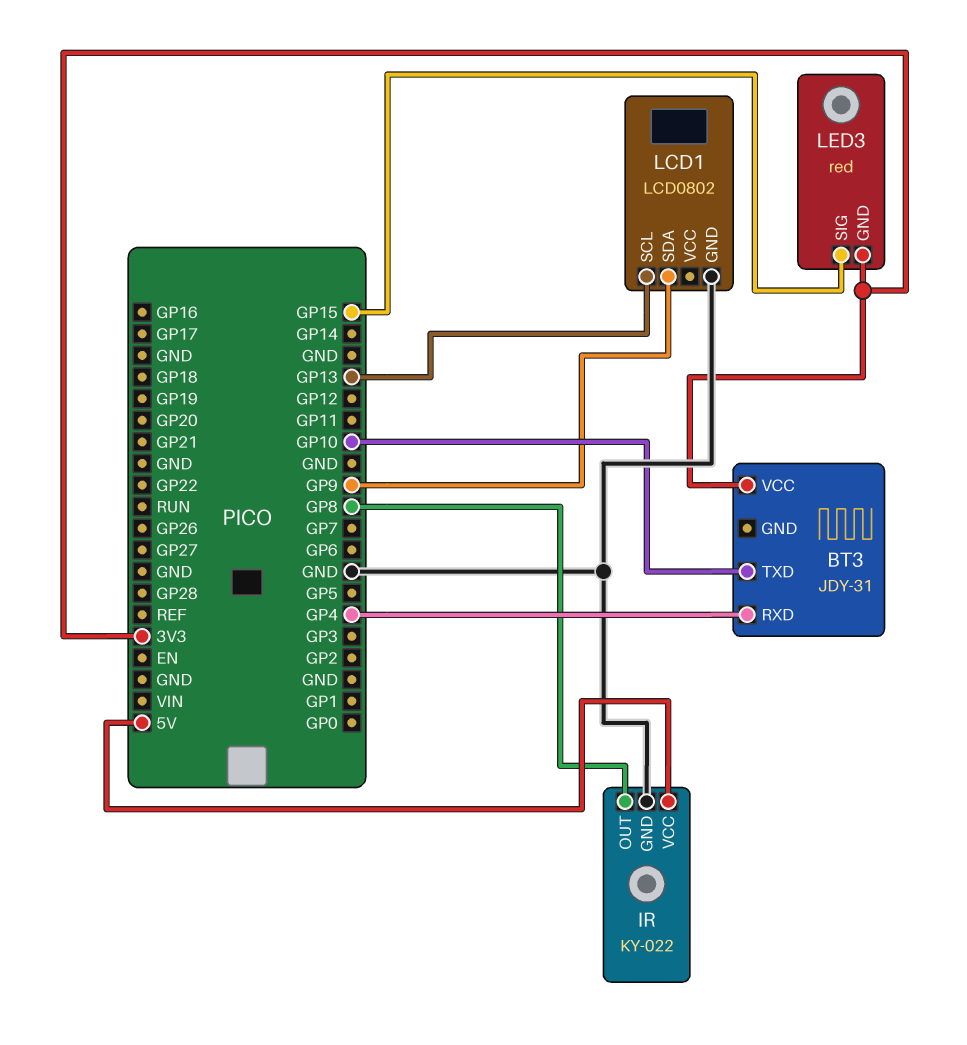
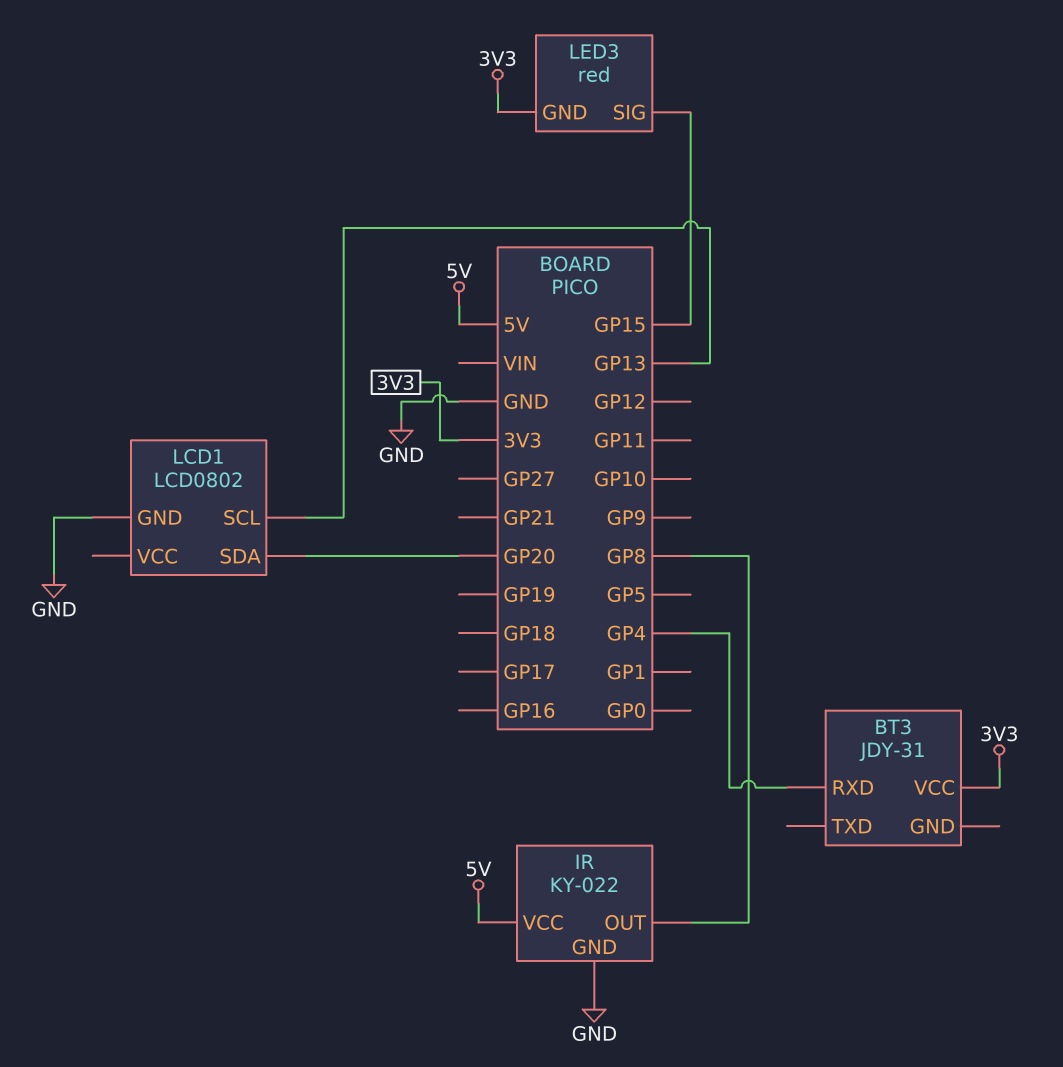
BT3 pin TXD: GP10 -> none
LCD1 pin SDA: GP9 -> GP20

